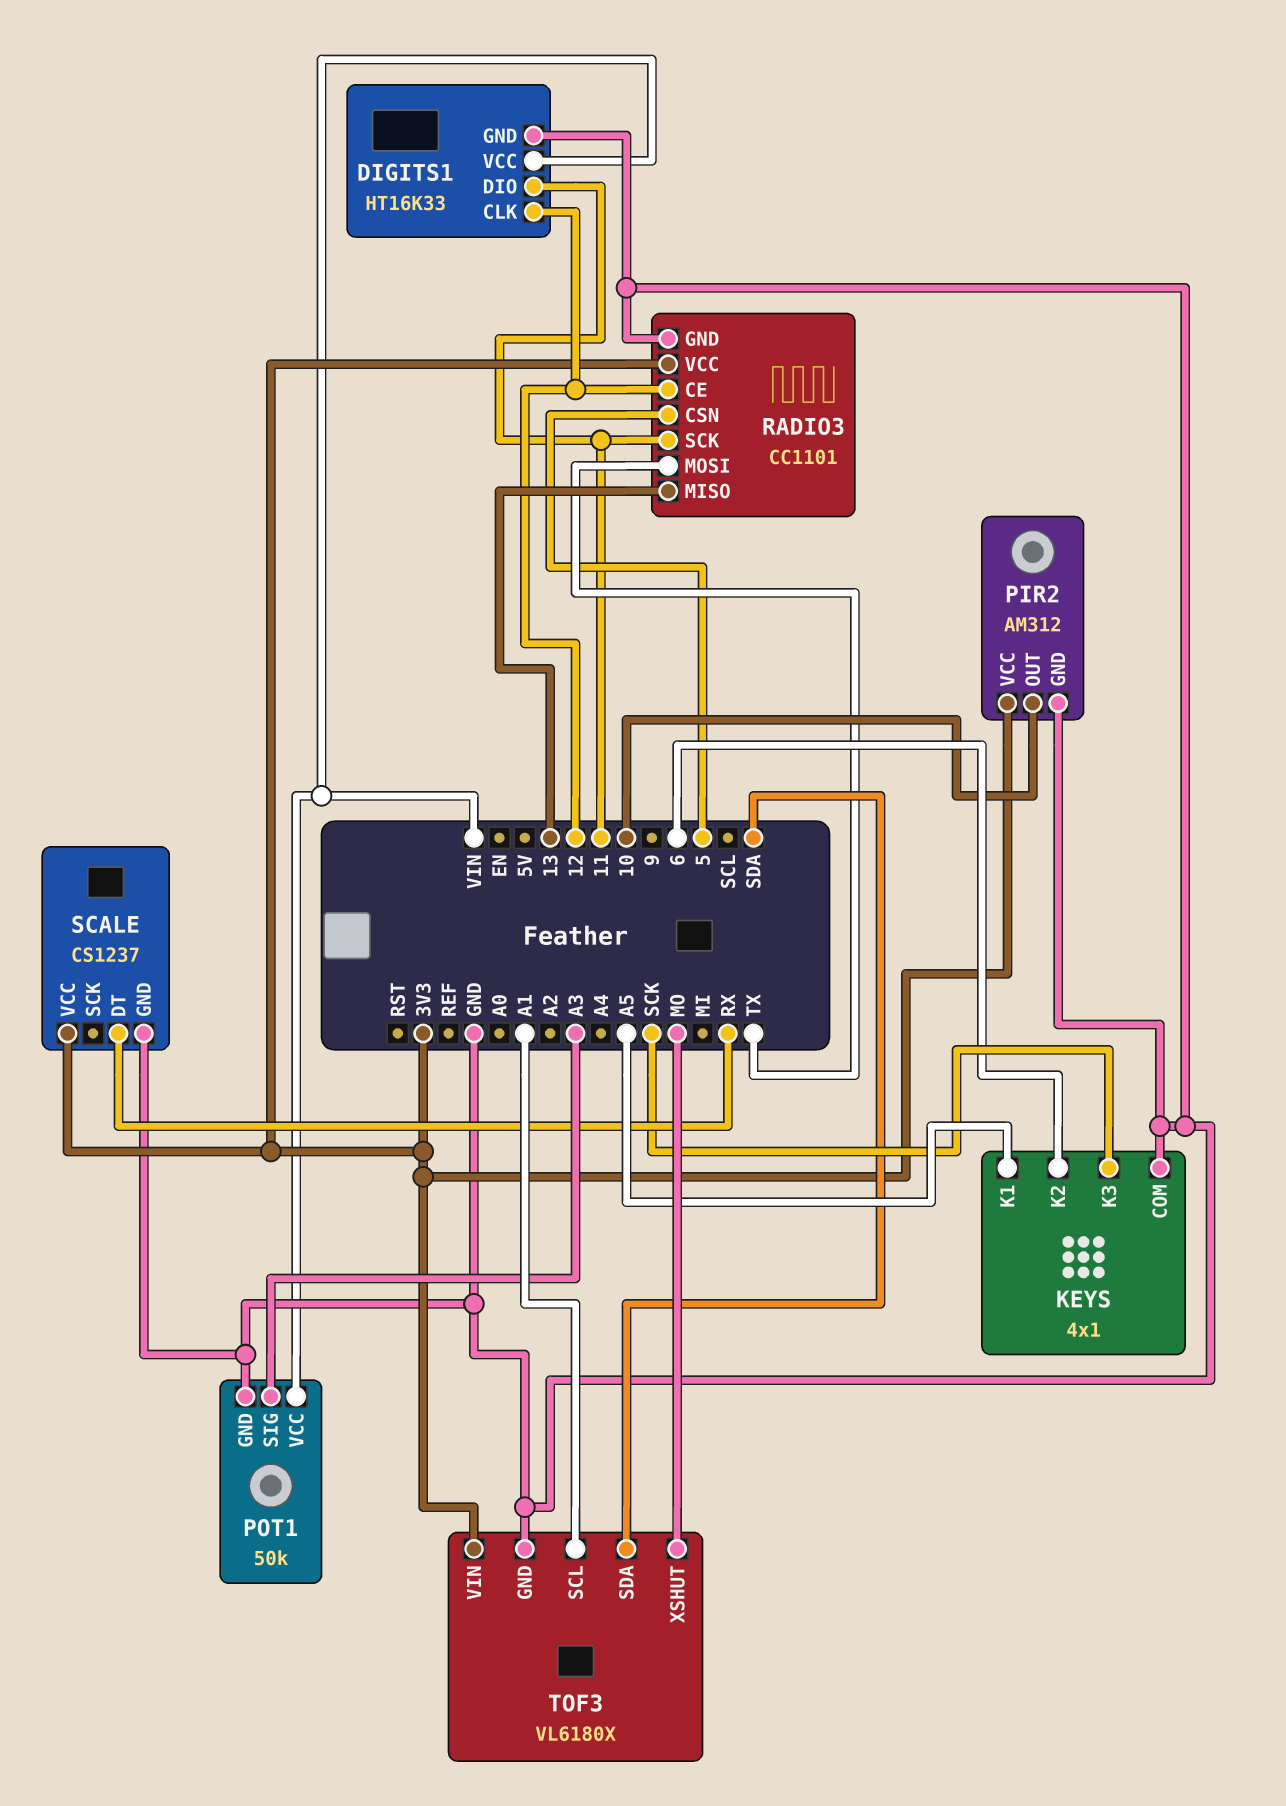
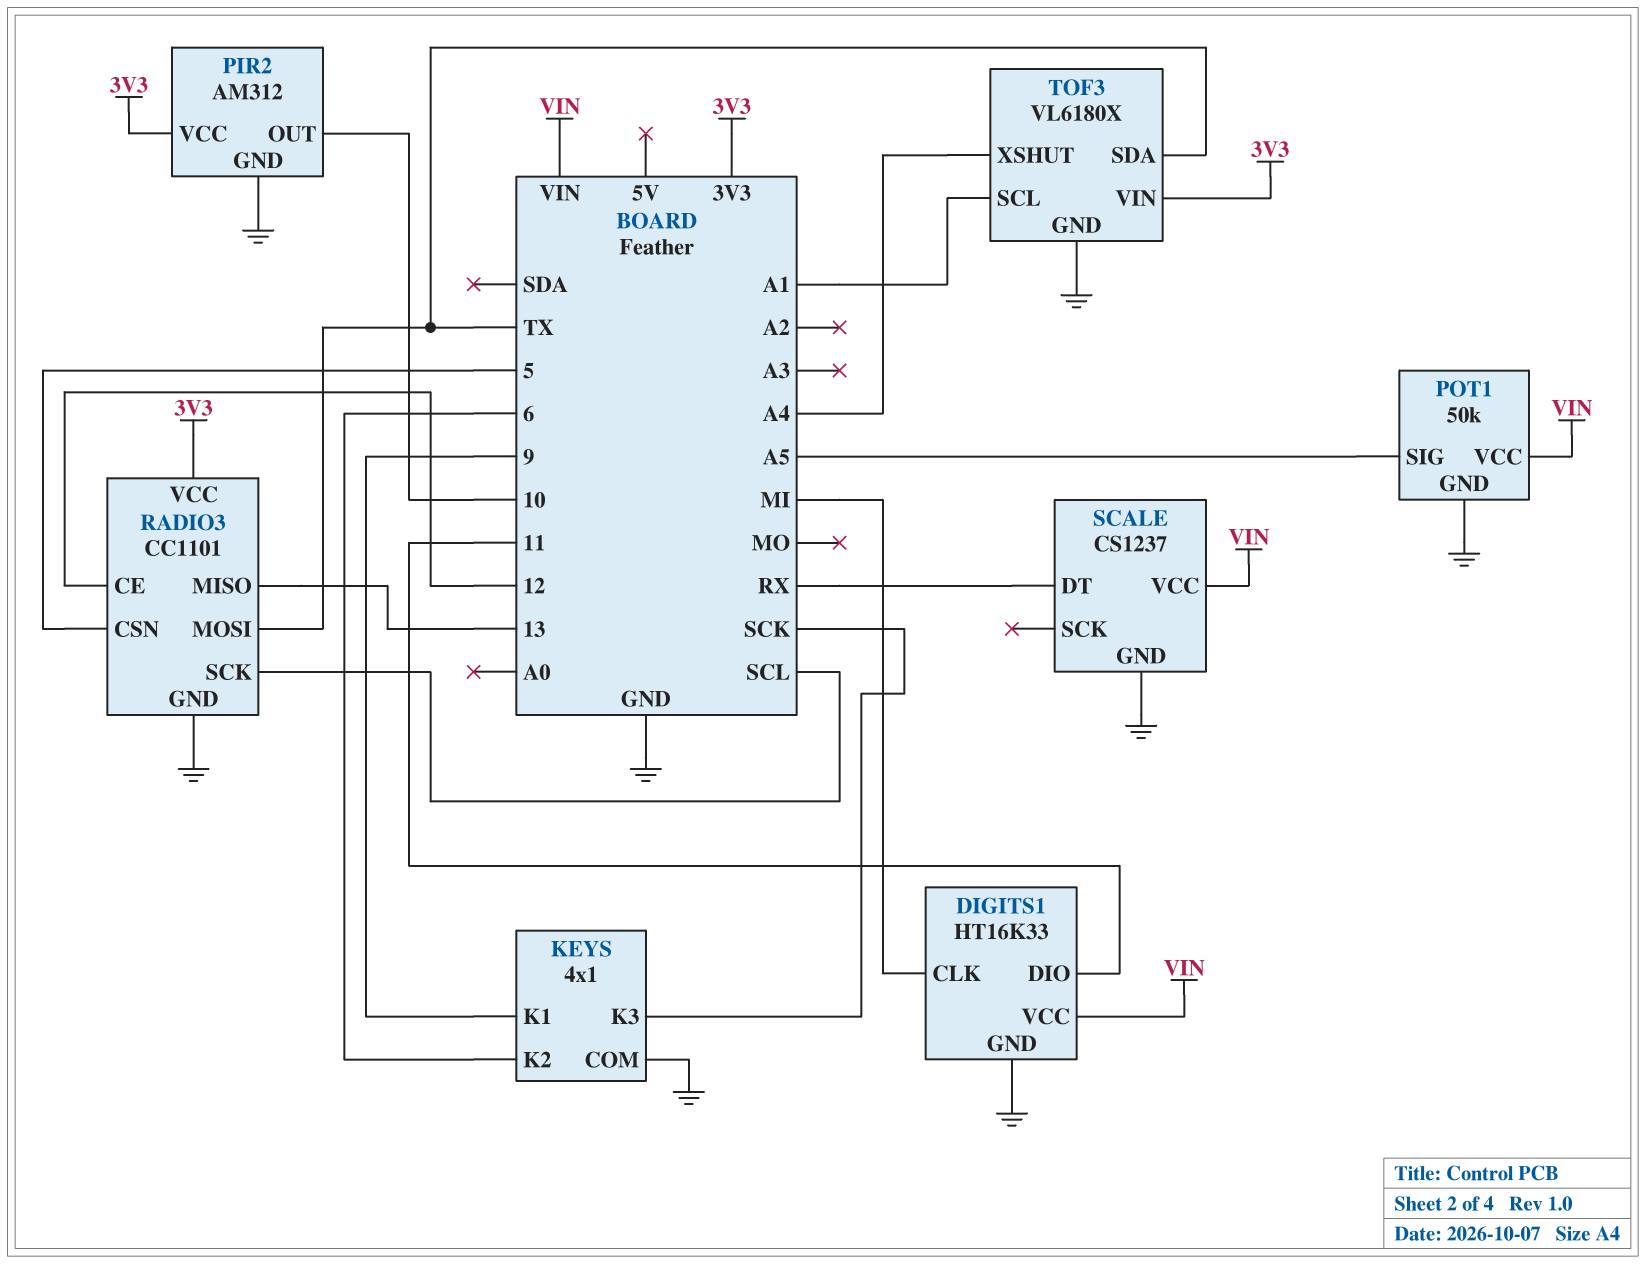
DIGITS1 pin CLK: 12 -> MI
KEYS pin K1: A5 -> 9
POT1 pin SIG: A3 -> A5
RADIO3 pin SCK: 11 -> SCL
SCALE pin VCC: 3V3 -> VIN
TOF3 pin SDA: SDA -> TX
TOF3 pin XSHUT: MO -> A4

